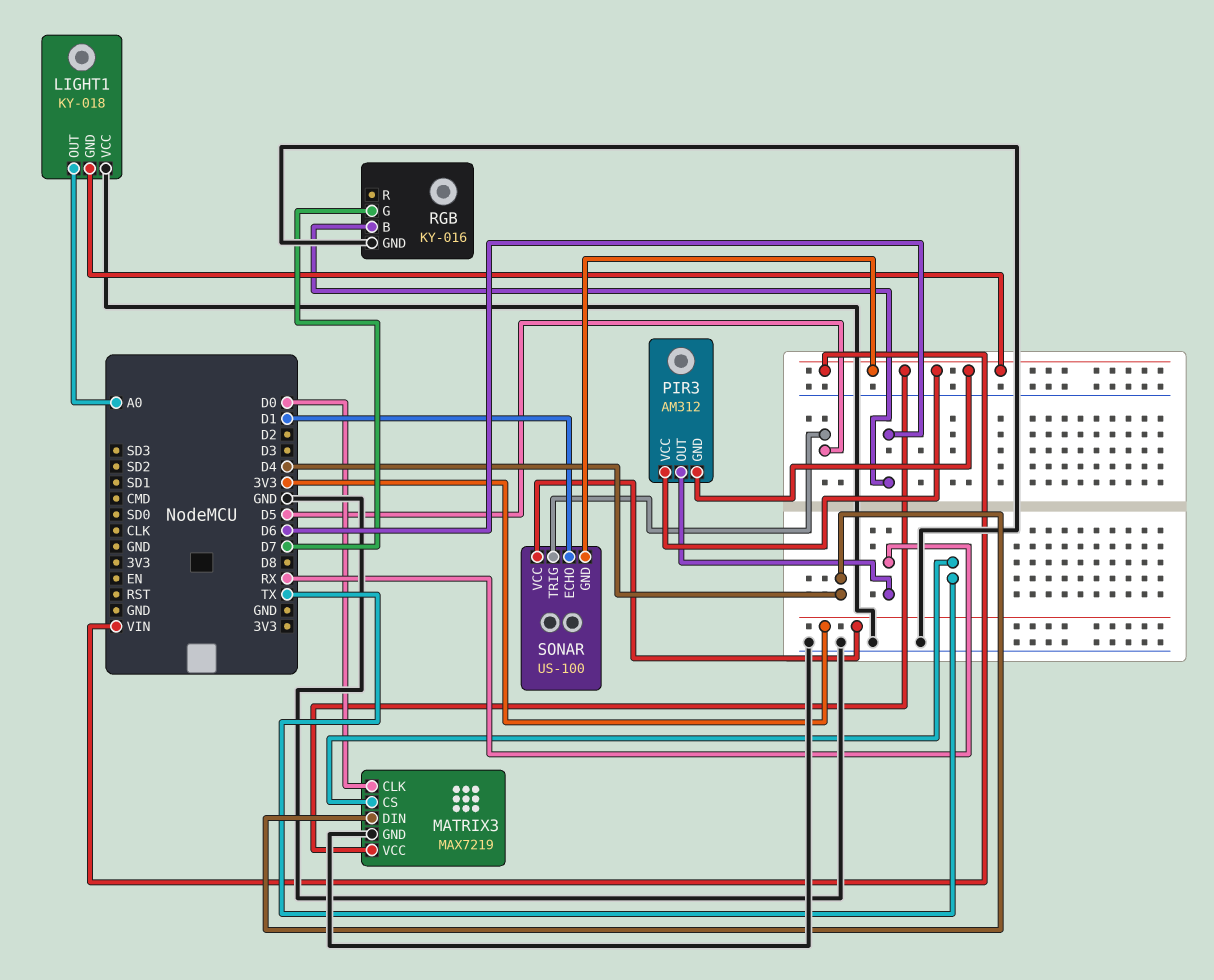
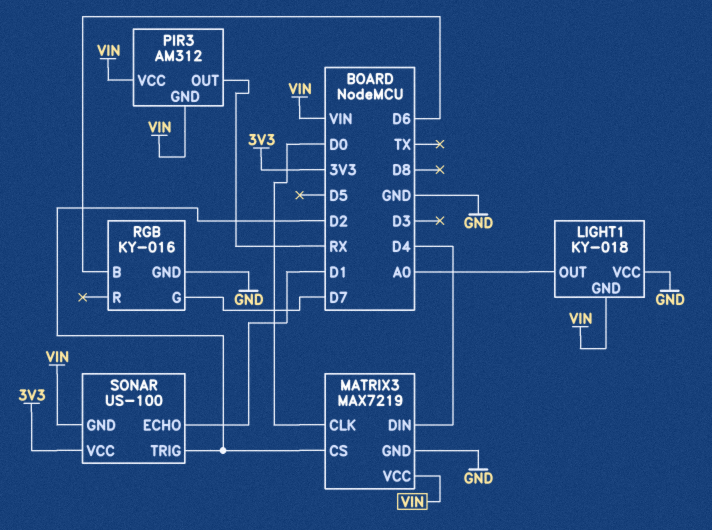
MATRIX3 pin CS: TX -> D2
SONAR pin TRIG: D5 -> D2

